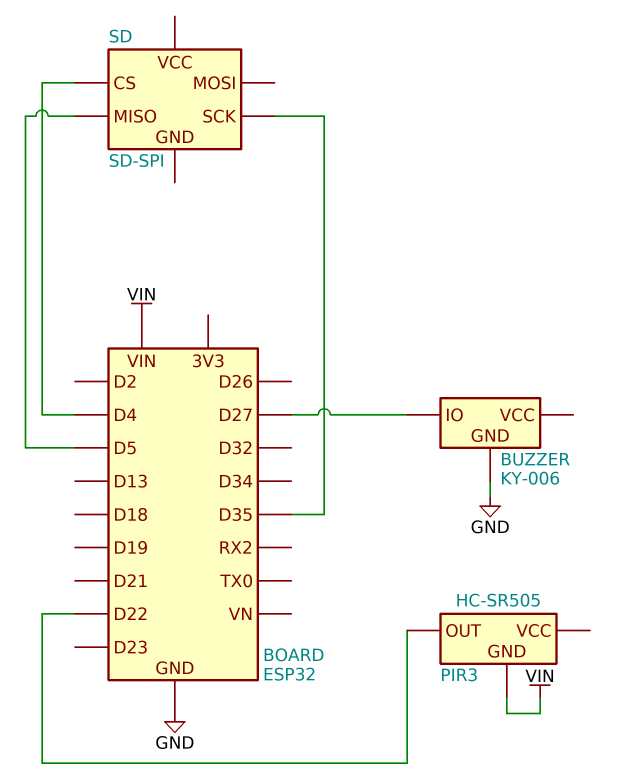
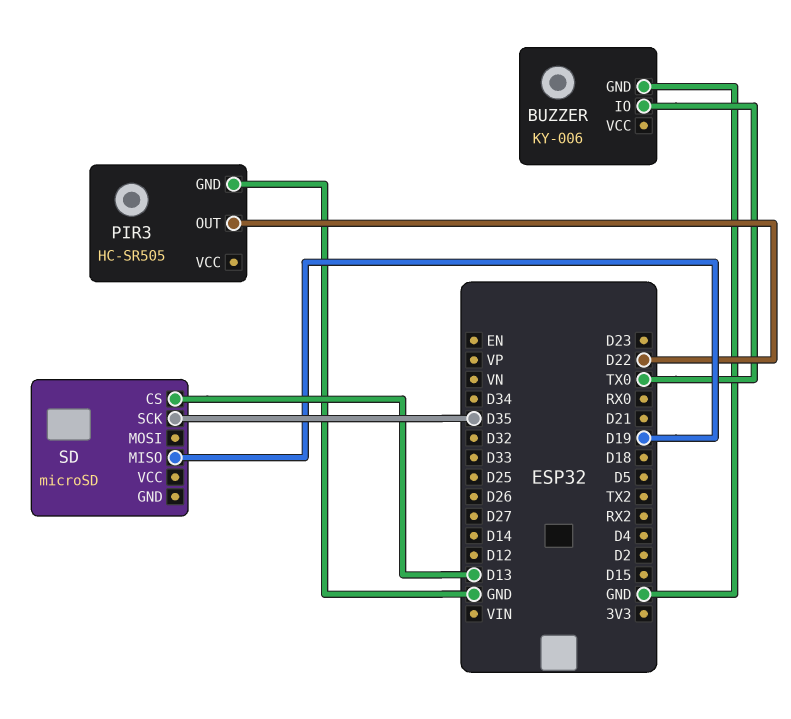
BUZZER pin IO: D27 -> TX0
PIR3 pin GND: VIN -> GND
SD: SD-SPI -> microSD
SD pin CS: D4 -> D13
SD pin MISO: D5 -> D19

